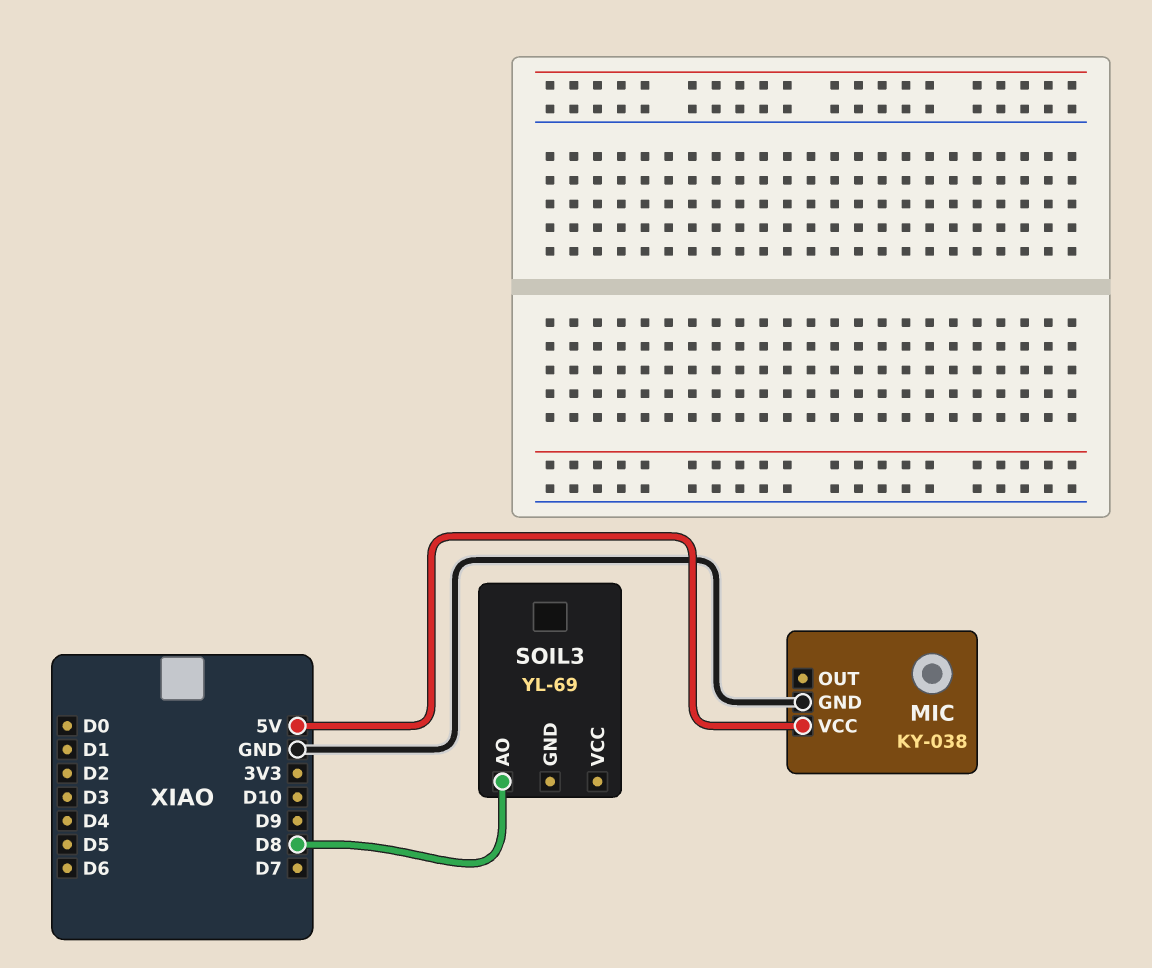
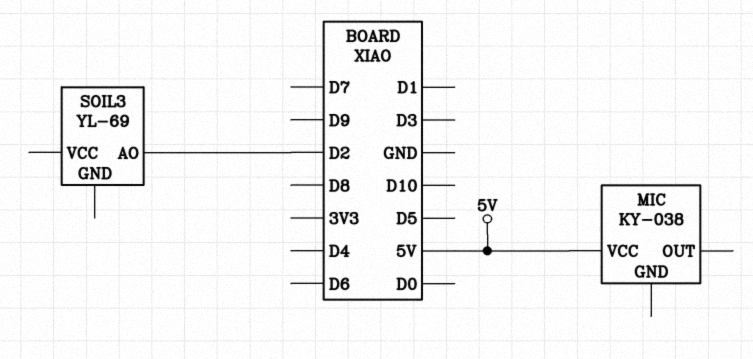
MIC pin GND: GND -> none
SOIL3 pin AO: D8 -> D2

